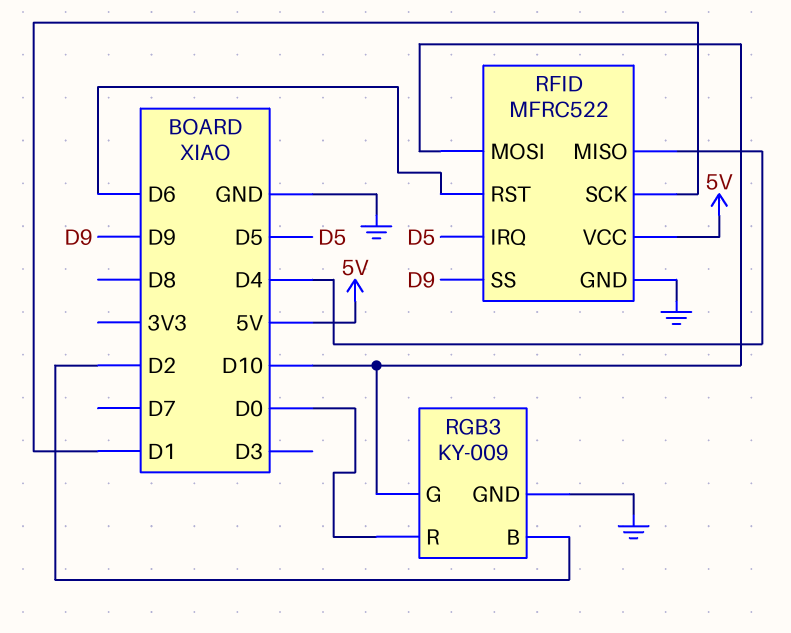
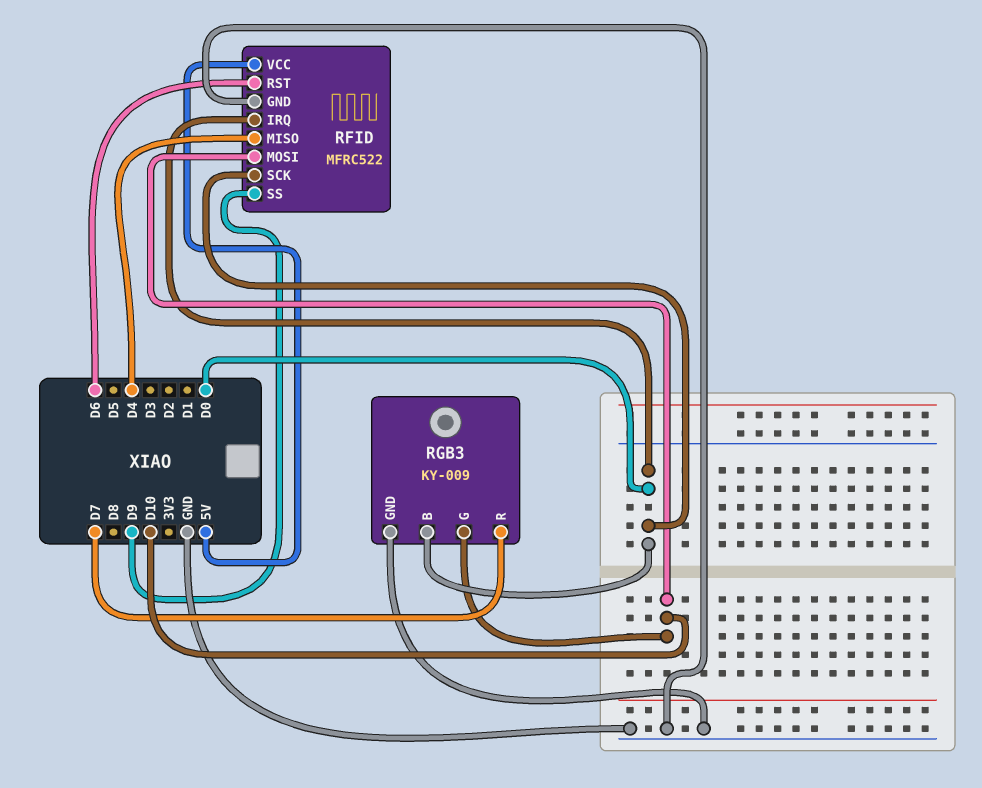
RFID pin IRQ: D5 -> D0
RFID pin SCK: D1 -> D0
RGB3 pin B: D2 -> D0
RGB3 pin R: D0 -> D7

